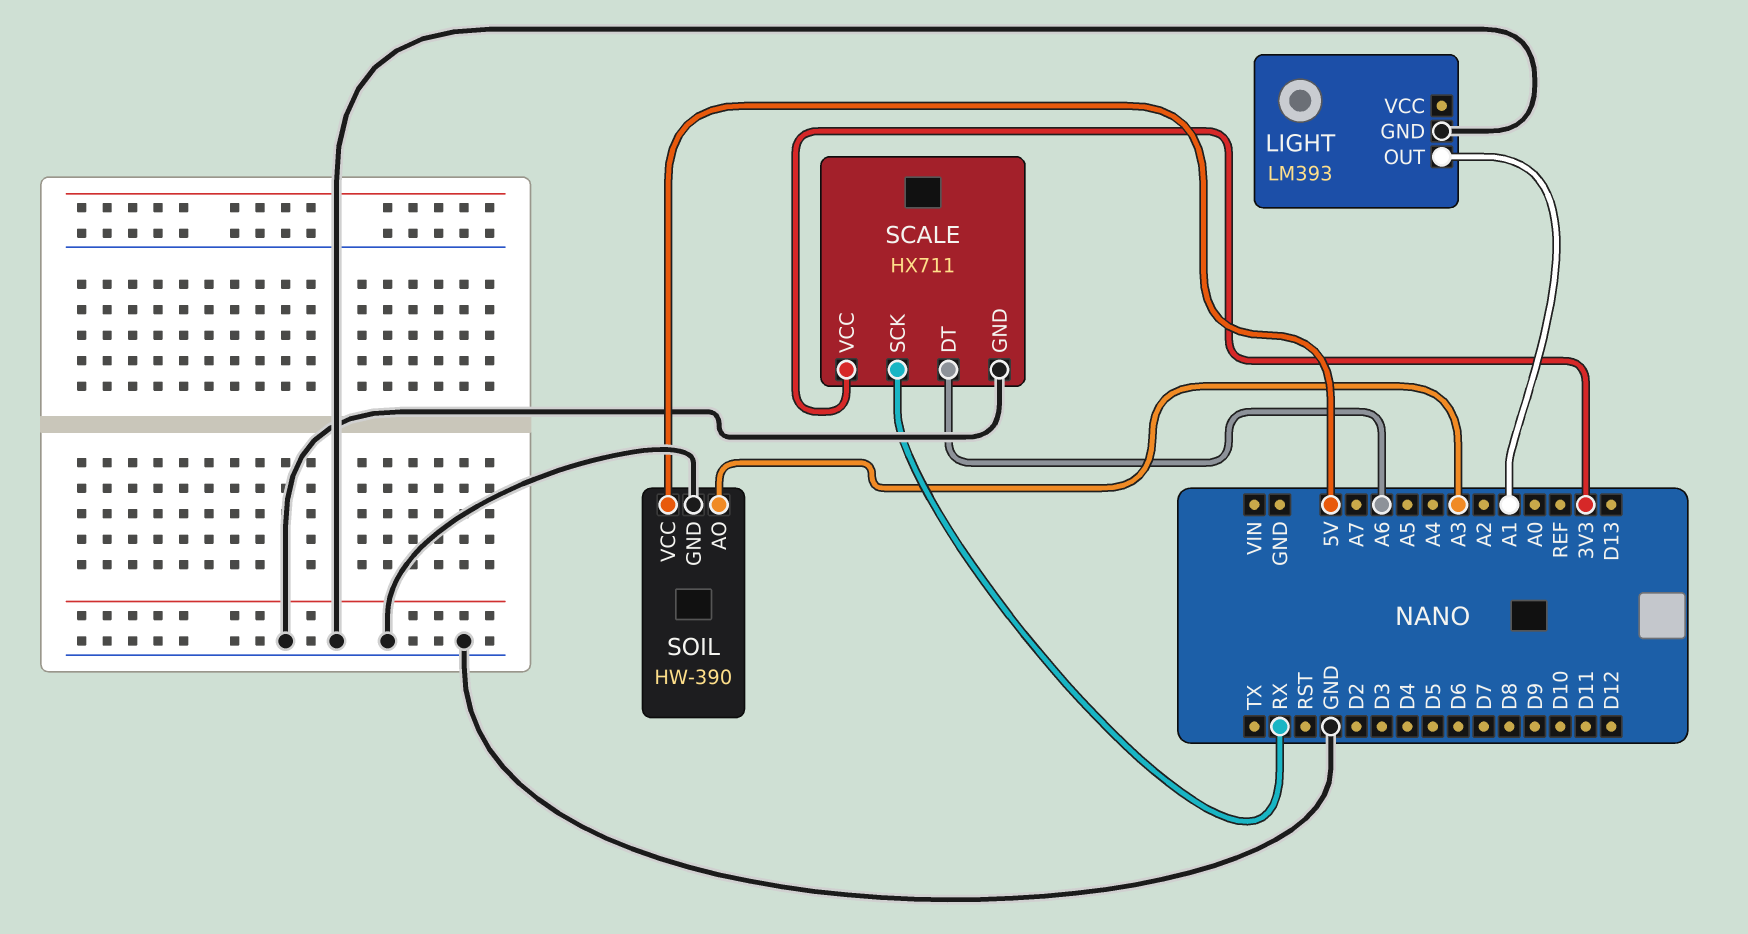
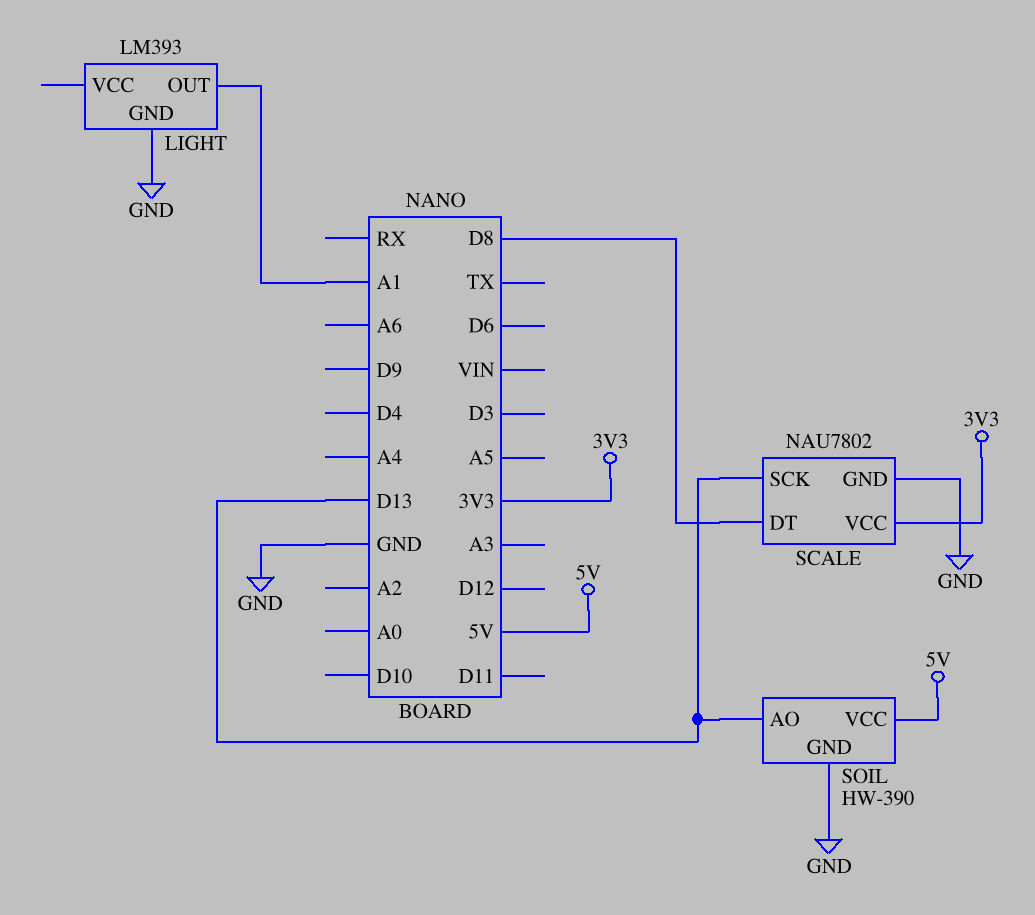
SCALE: HX711 -> NAU7802
SCALE pin DT: A6 -> D8
SCALE pin SCK: RX -> D13
SOIL pin AO: A3 -> D13

